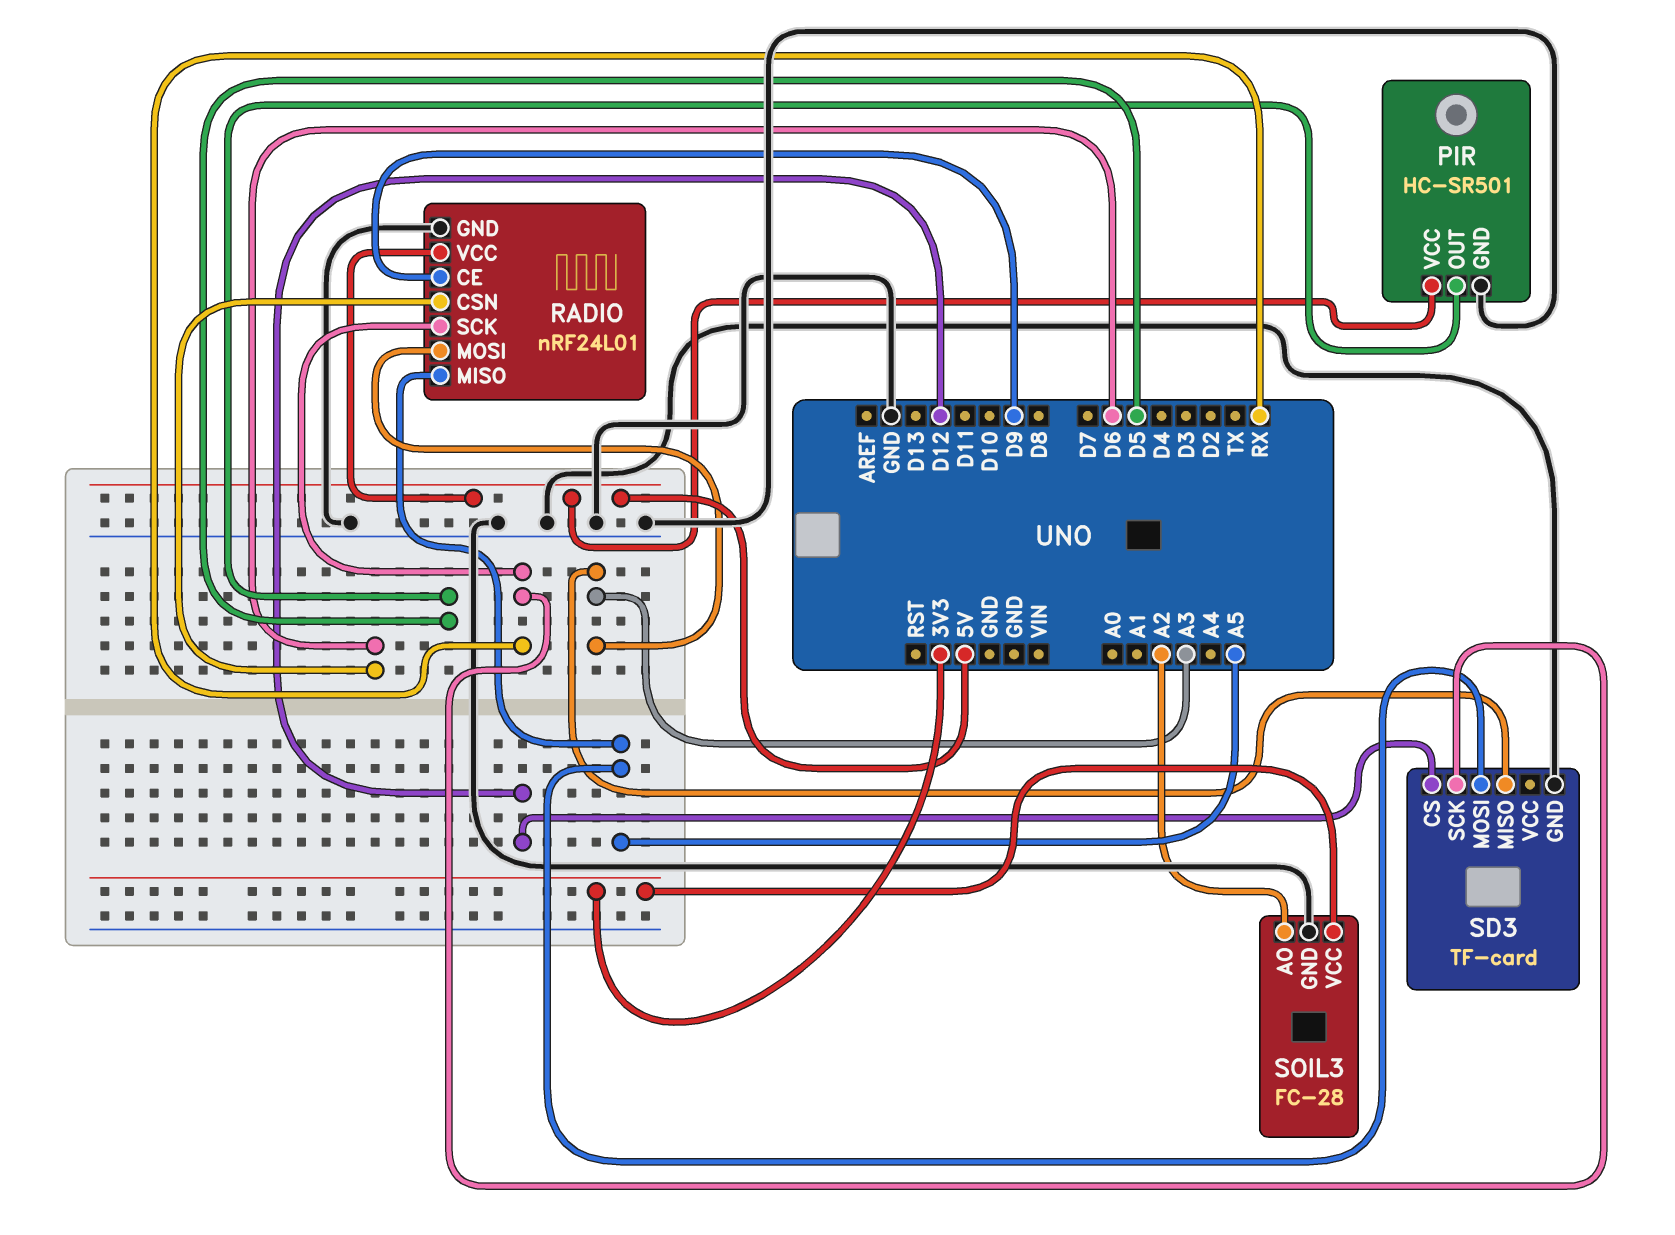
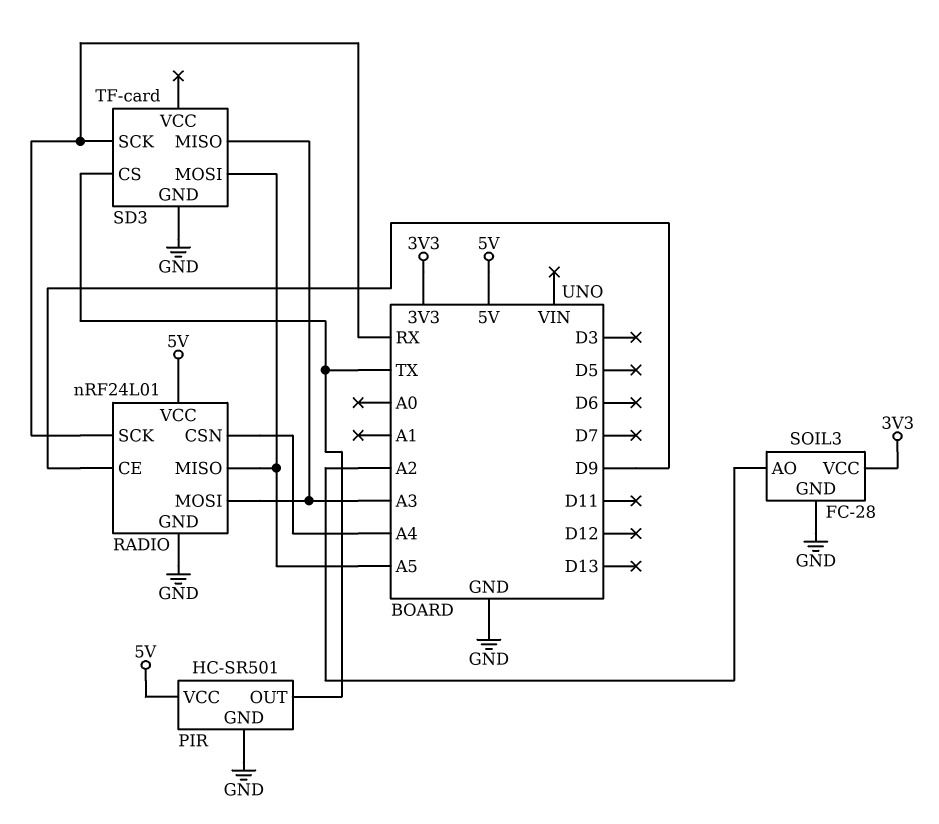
PIR pin OUT: D5 -> TX
RADIO pin CSN: D6 -> A4
SD3 pin CS: D12 -> TX

